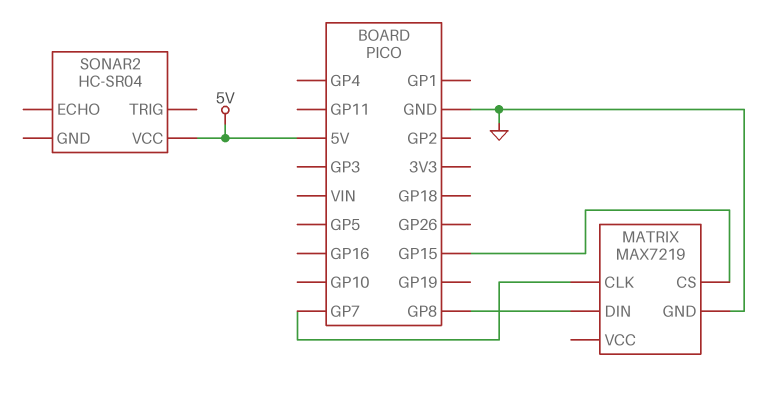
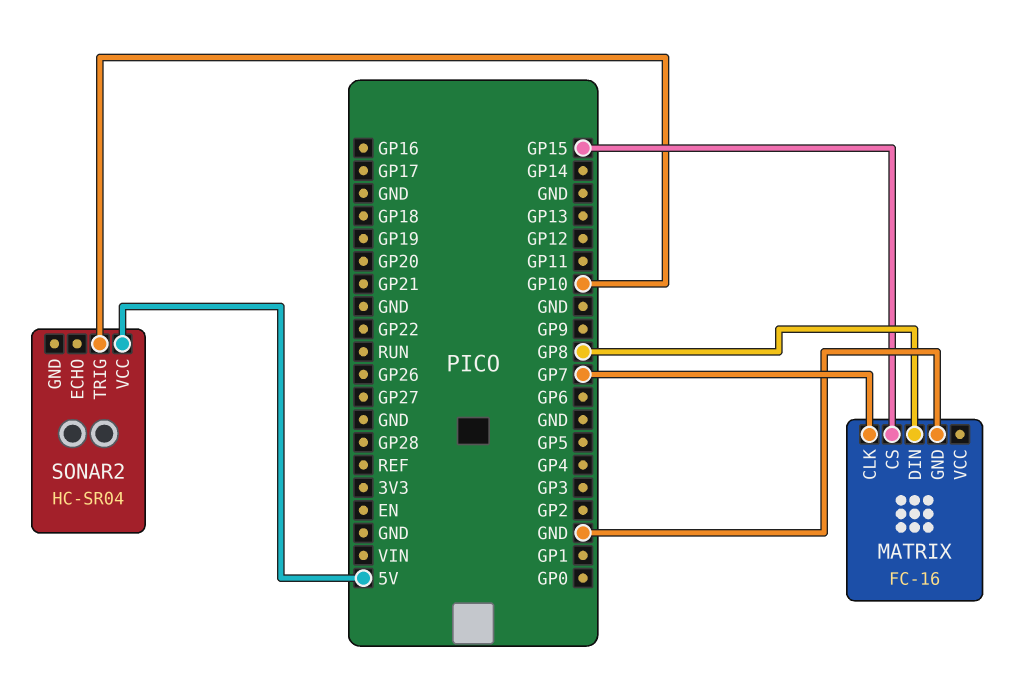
MATRIX: MAX7219 -> FC-16
SONAR2 pin TRIG: none -> GP10

